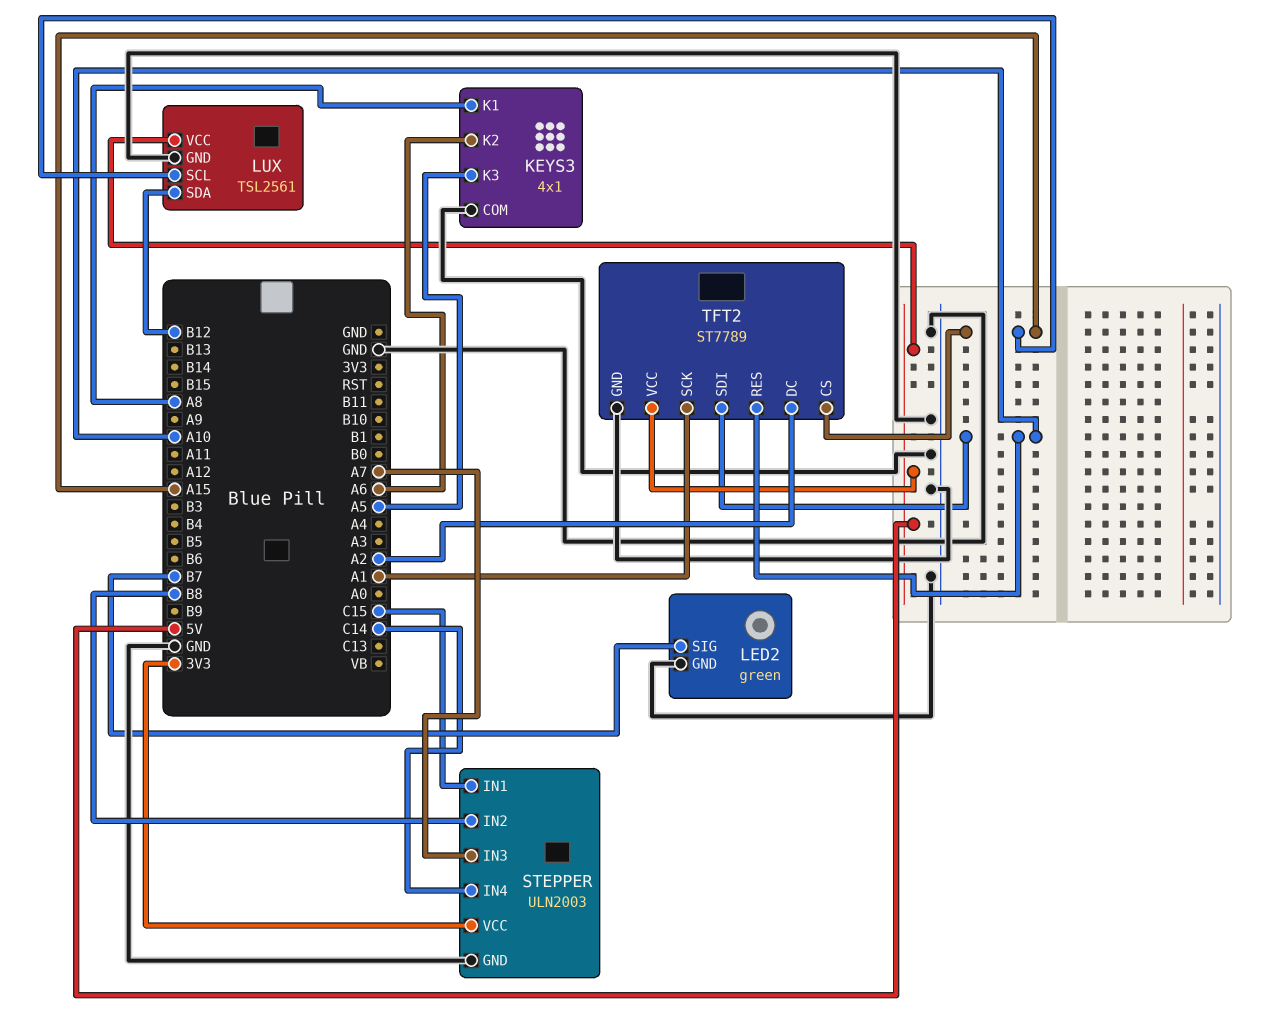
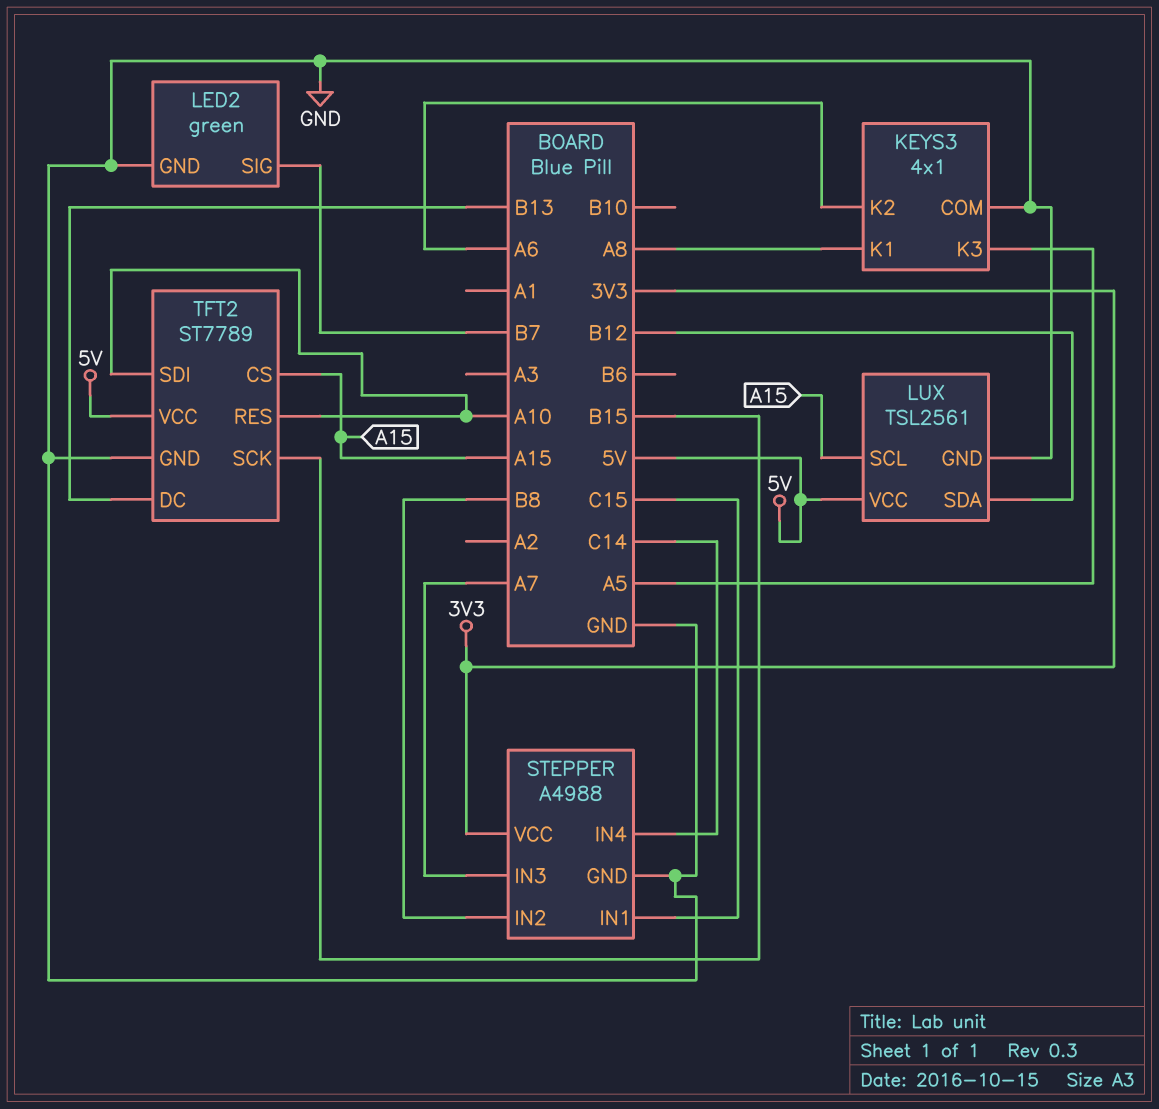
STEPPER: ULN2003 -> A4988
TFT2 pin DC: A2 -> B13
TFT2 pin SCK: A1 -> B15

